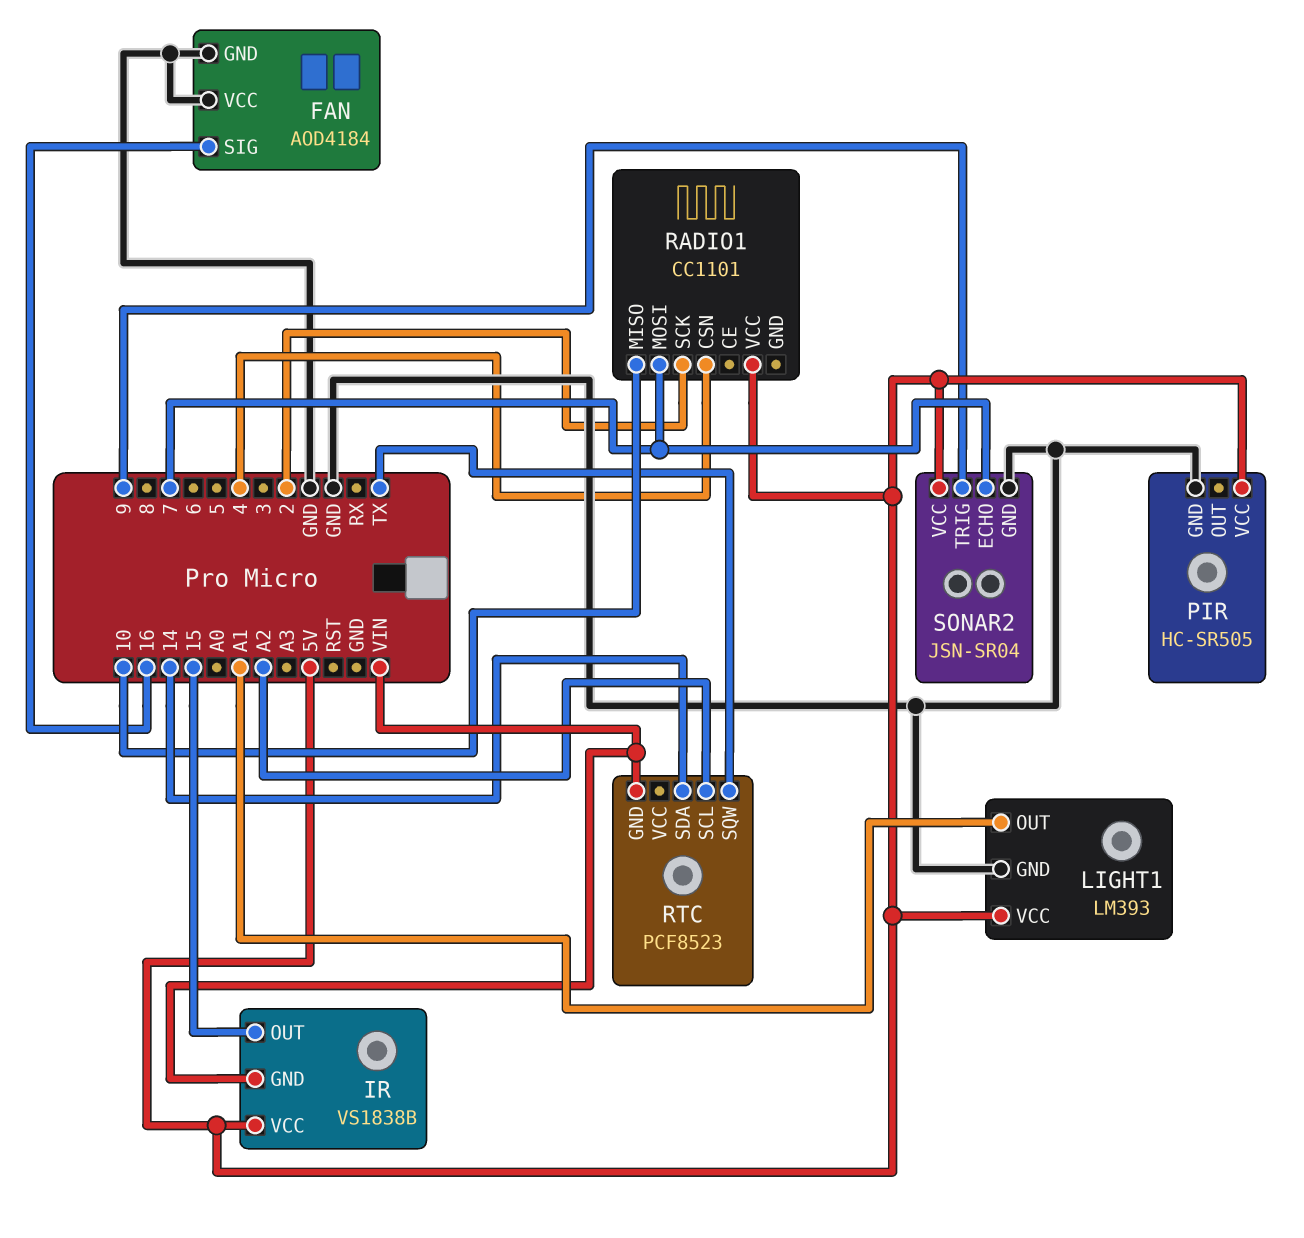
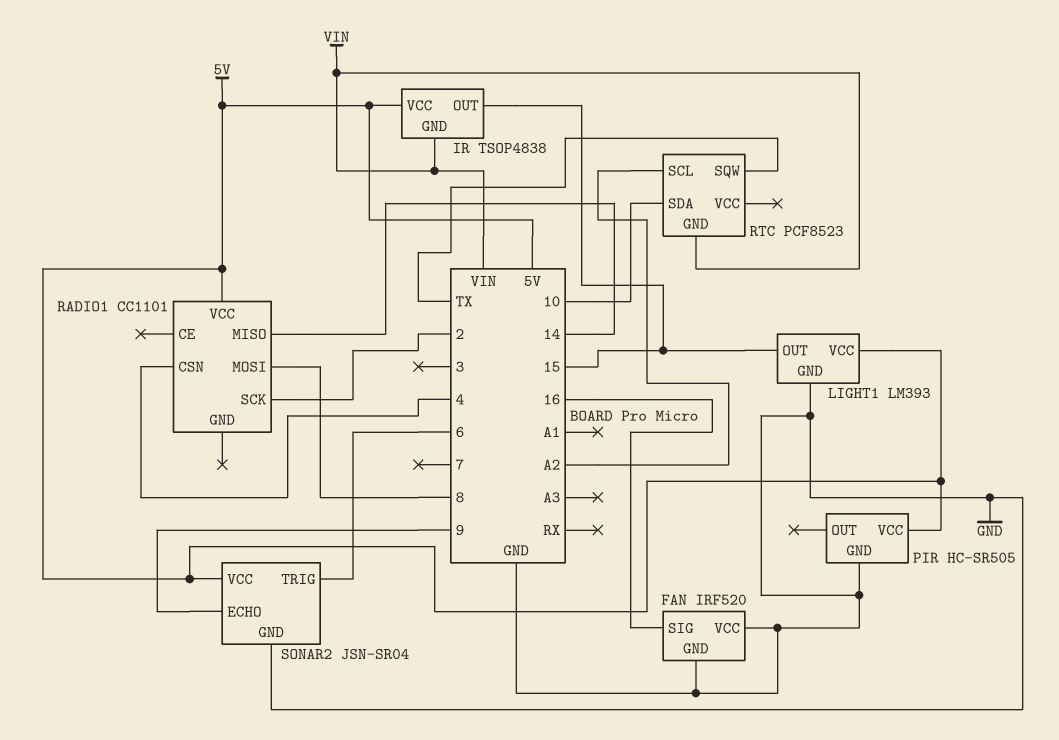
FAN: AOD4184 -> IRF520
IR: VS1838B -> TSOP4838
LIGHT1 pin OUT: A1 -> 15
RADIO1 pin MISO: 10 -> 14
RADIO1 pin MOSI: 7 -> 8
RTC pin SDA: 14 -> 10
SONAR2 pin ECHO: 7 -> 9
SONAR2 pin TRIG: 9 -> 6

